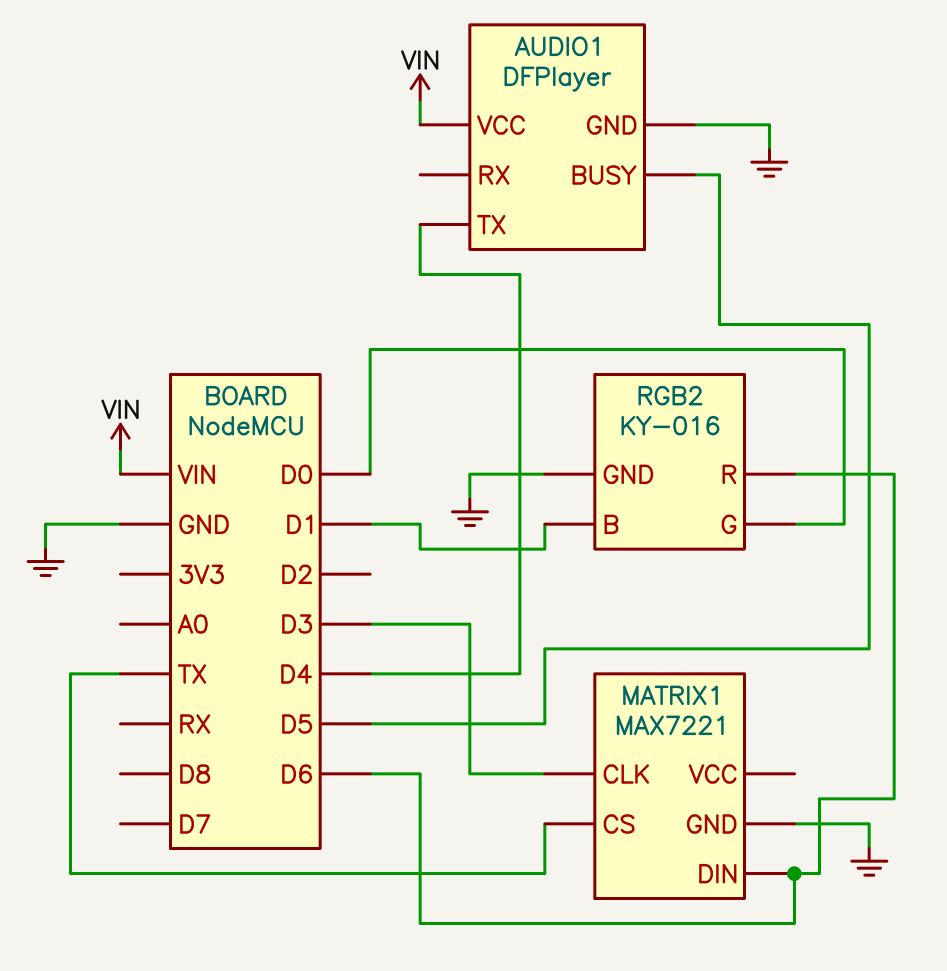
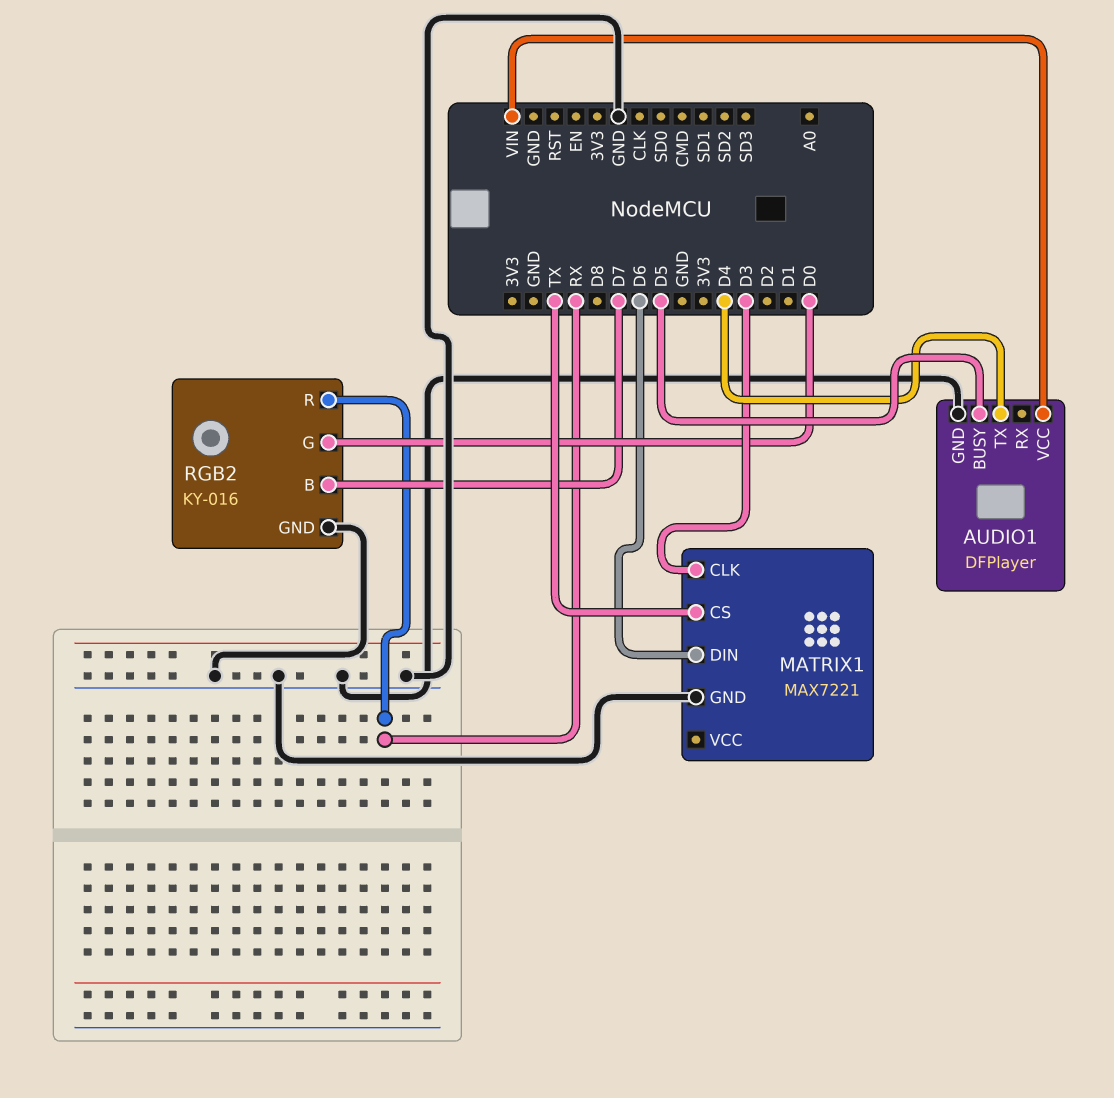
RGB2 pin B: D1 -> D7
RGB2 pin R: D6 -> RX

